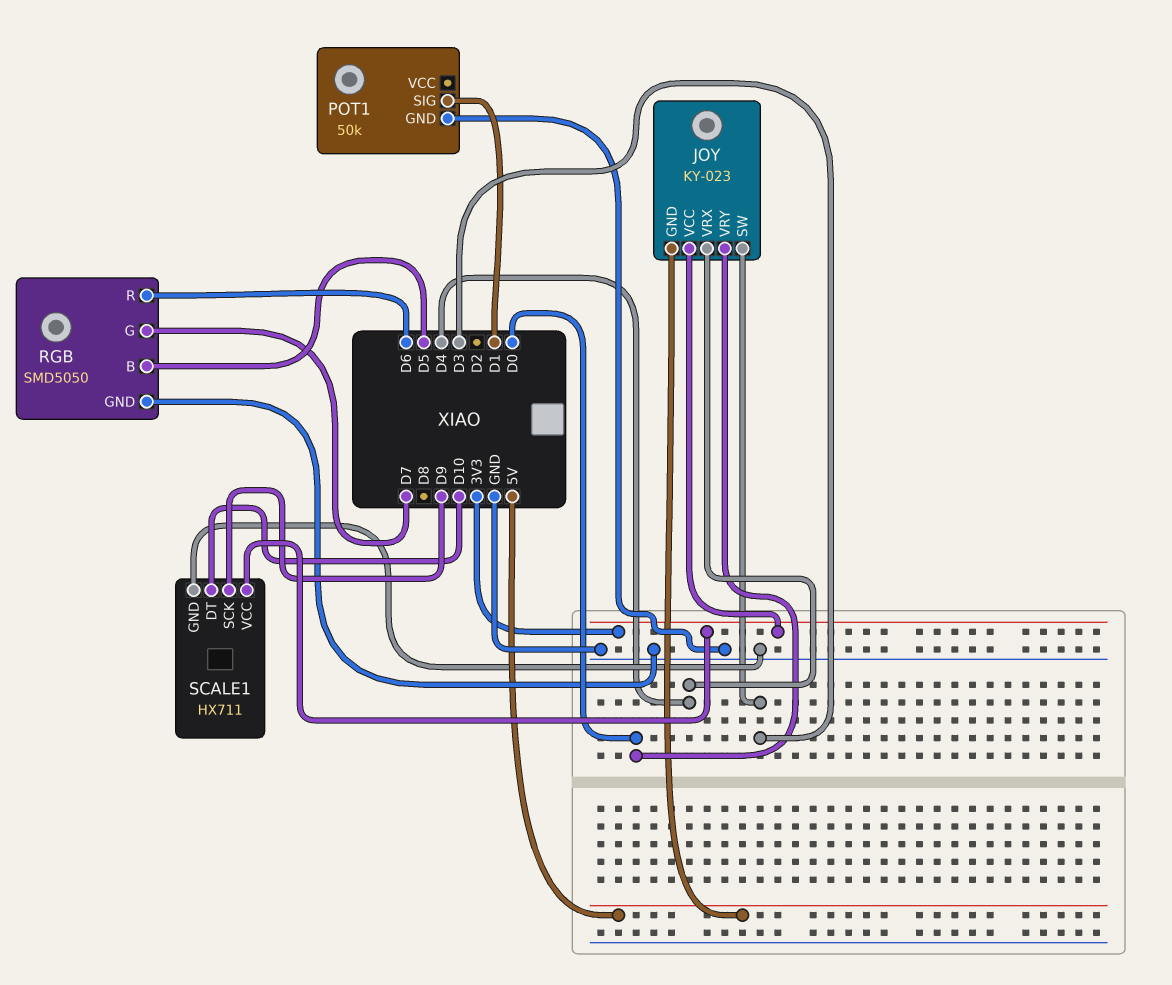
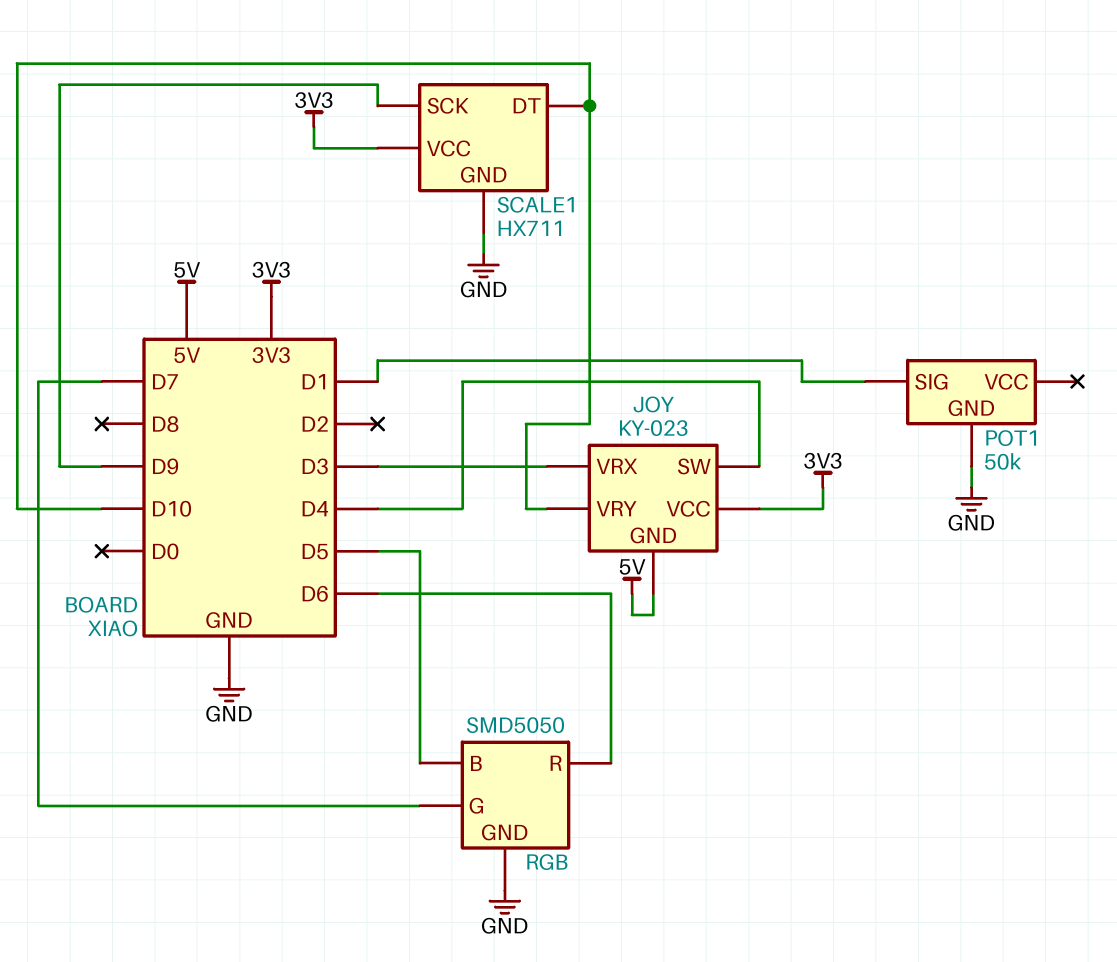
JOY pin SW: D3 -> D4
JOY pin VRX: D4 -> D3
JOY pin VRY: D0 -> D10

